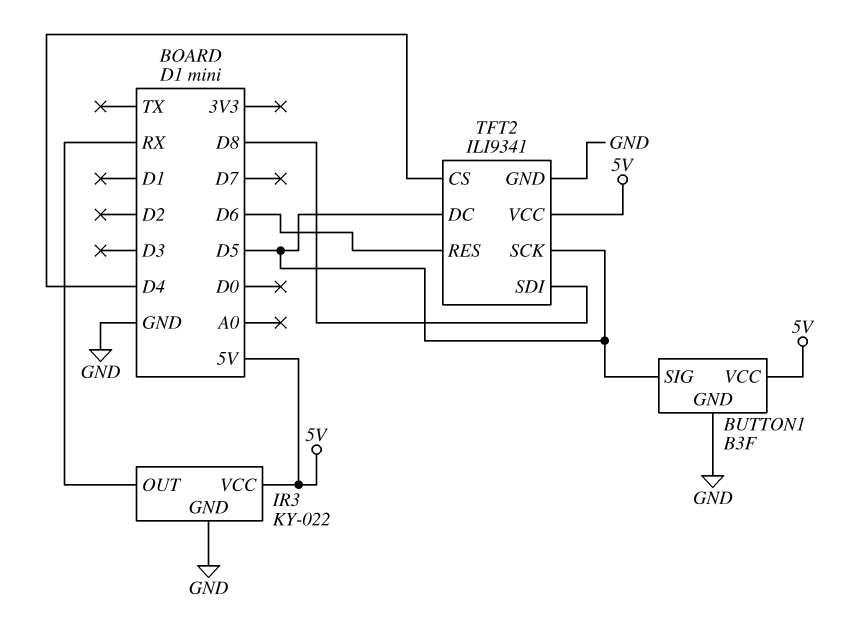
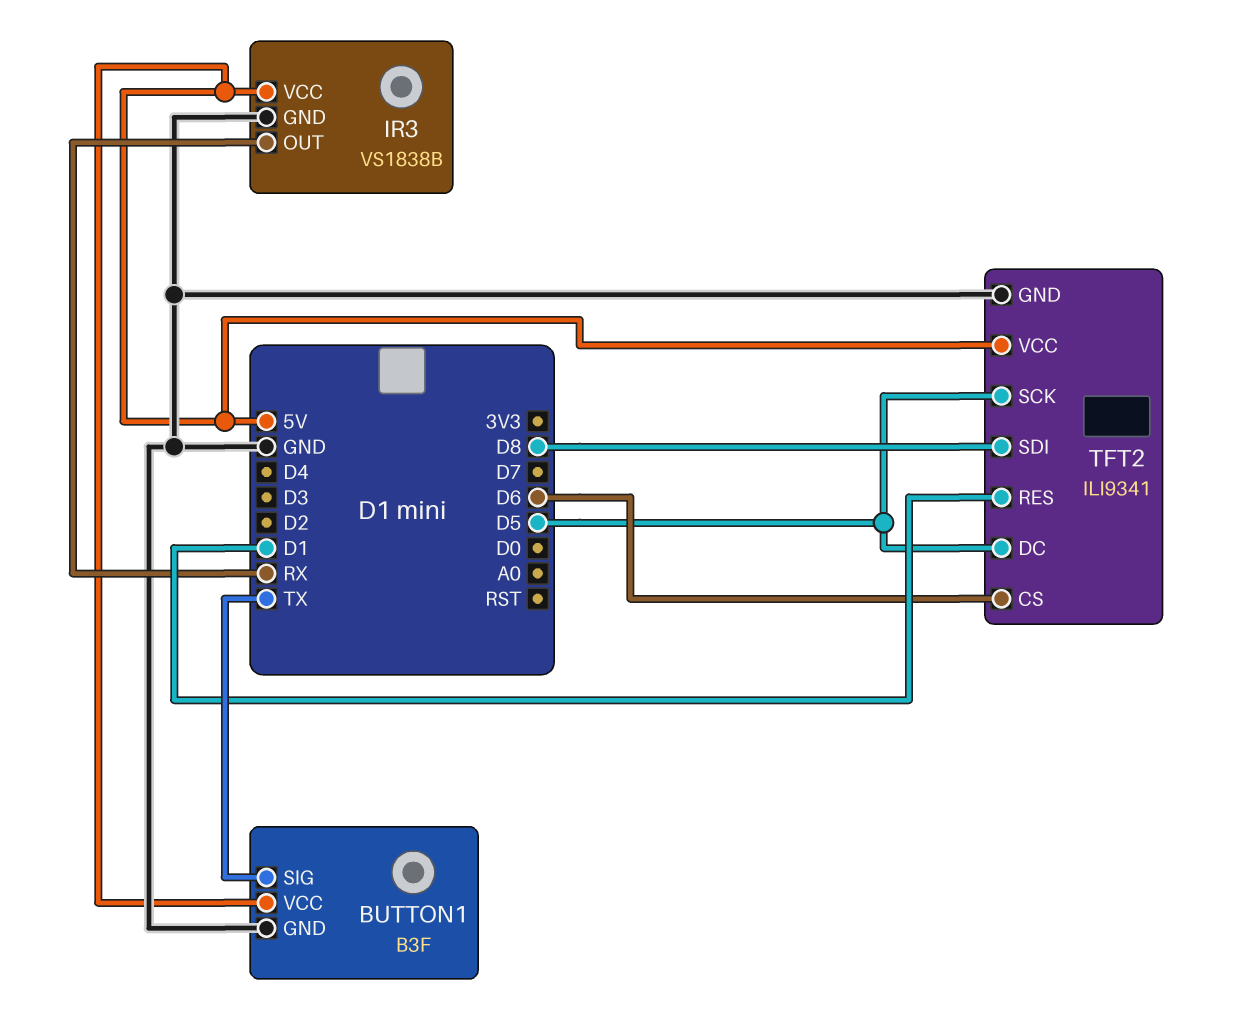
BUTTON1 pin SIG: D5 -> TX
IR3: KY-022 -> VS1838B
TFT2 pin CS: D4 -> D6
TFT2 pin RES: D6 -> D1

